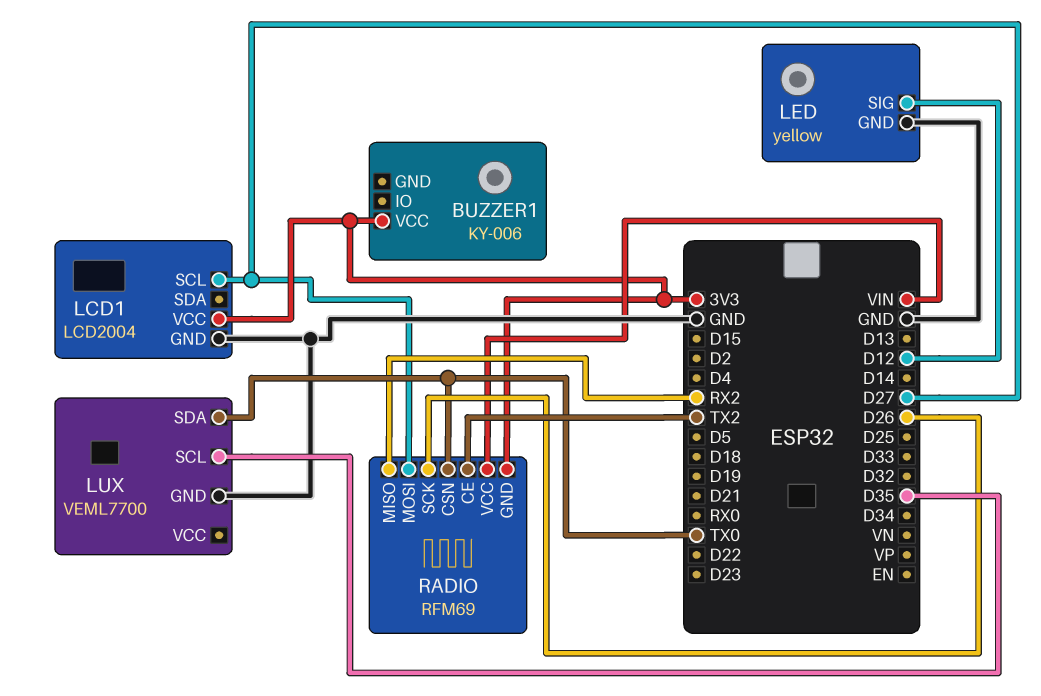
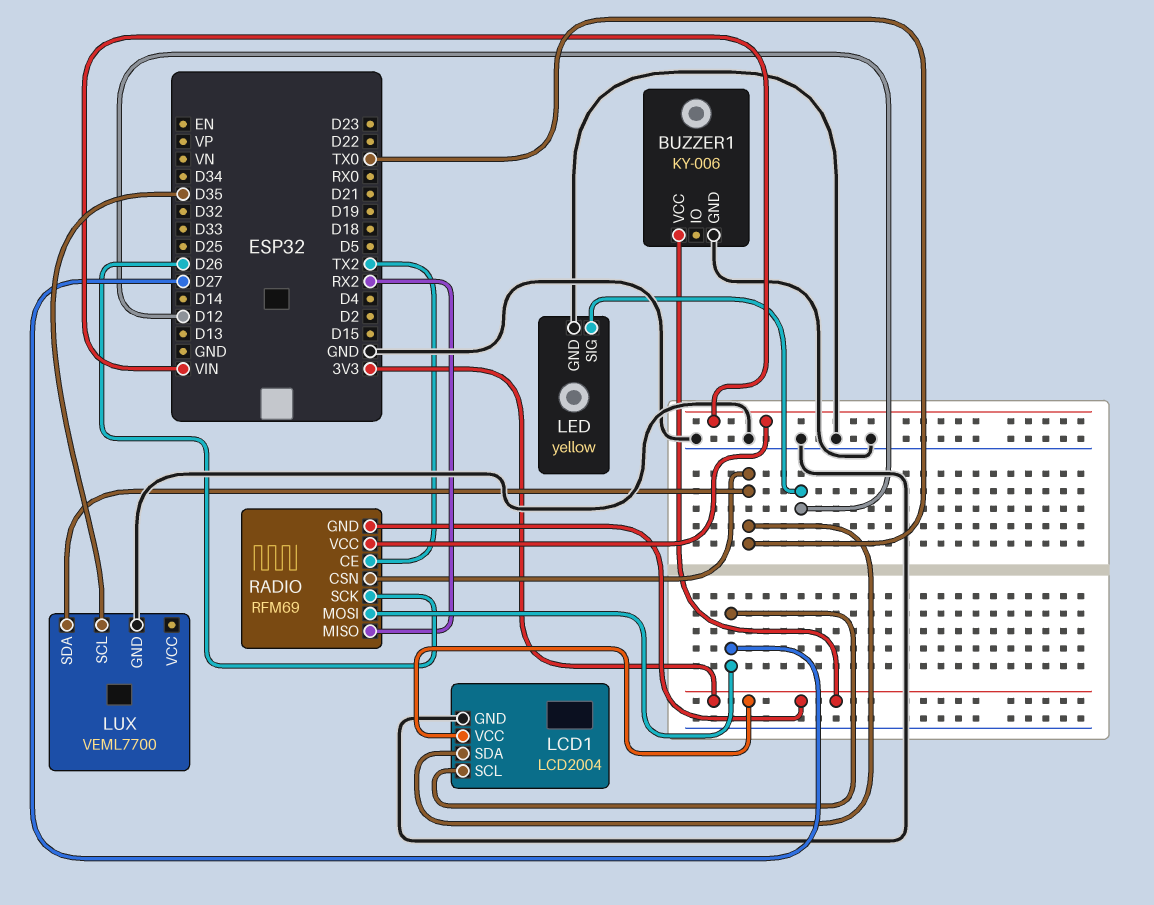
BUZZER1 pin GND: none -> GND
LCD1 pin SDA: none -> TX0

